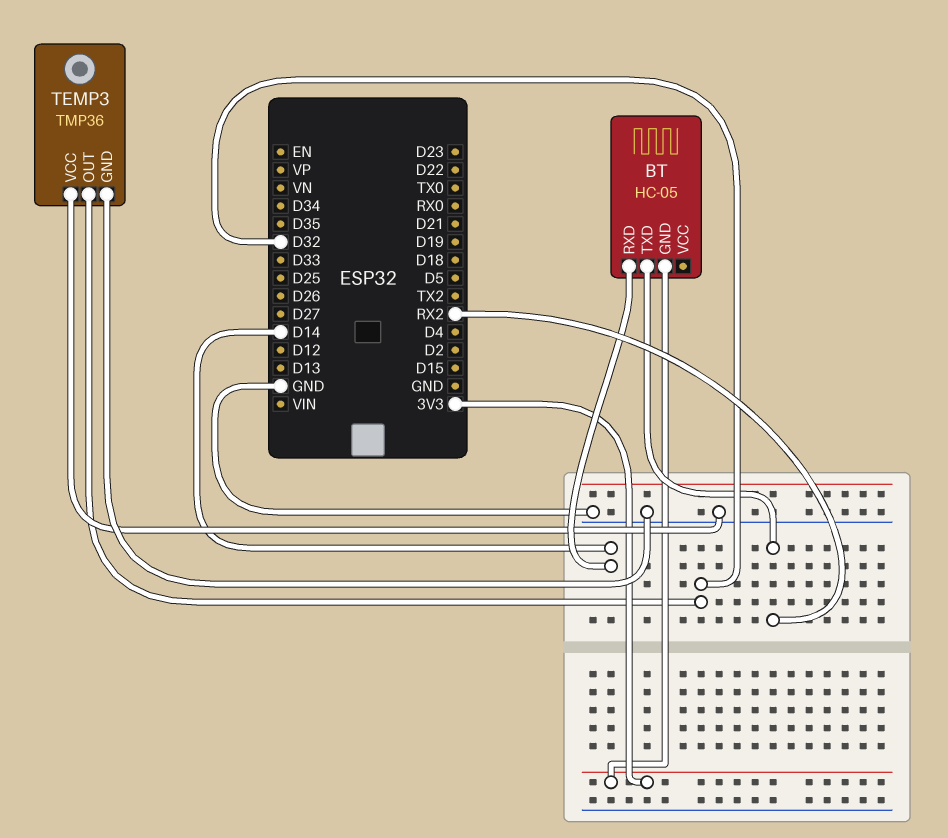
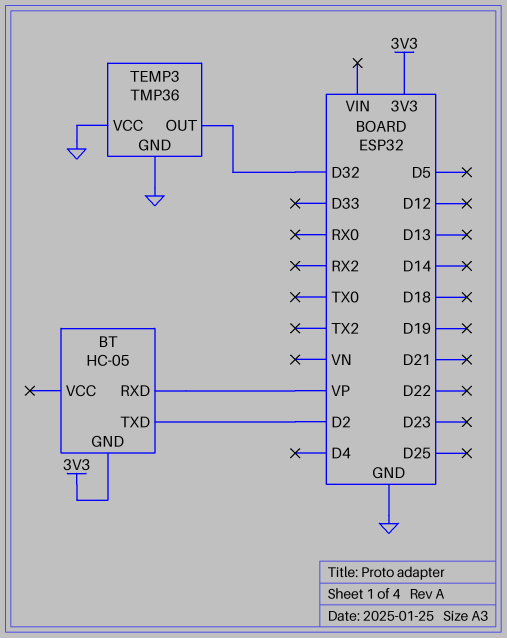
BT pin RXD: D14 -> VP
BT pin TXD: RX2 -> D2

